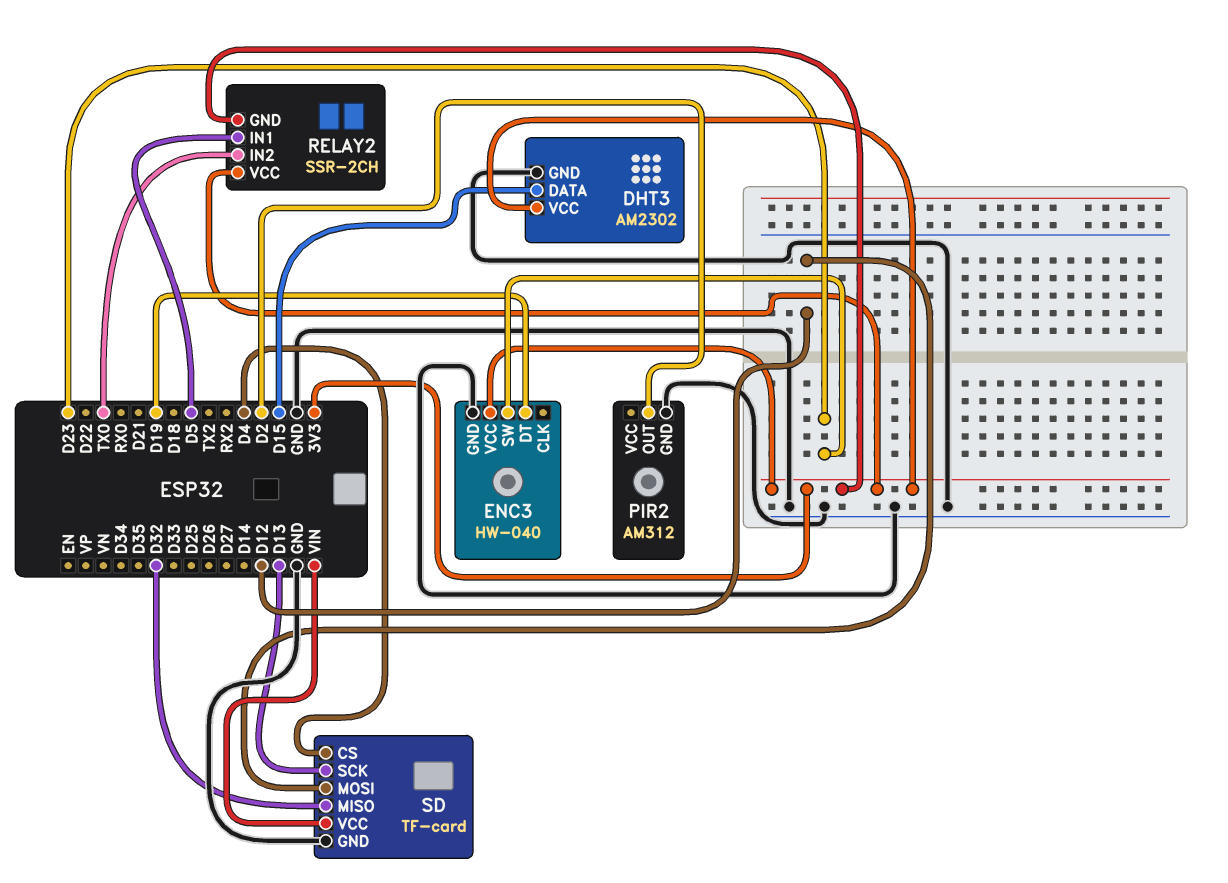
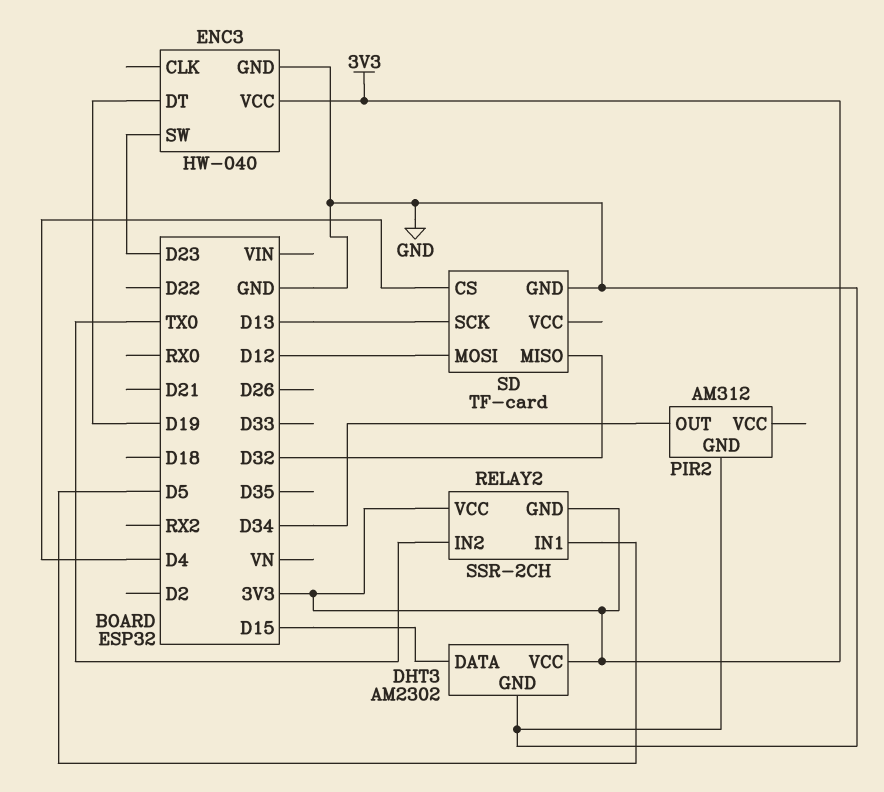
PIR2 pin OUT: D2 -> D34
SD pin VCC: VIN -> none

